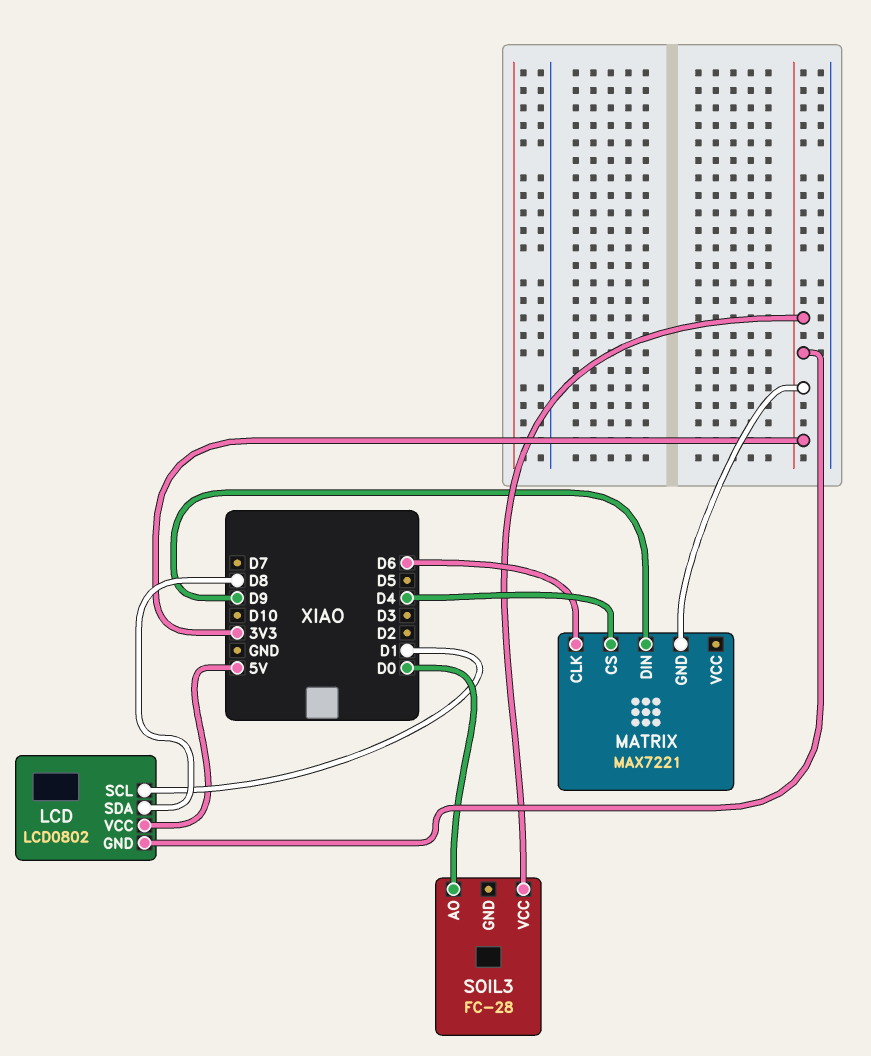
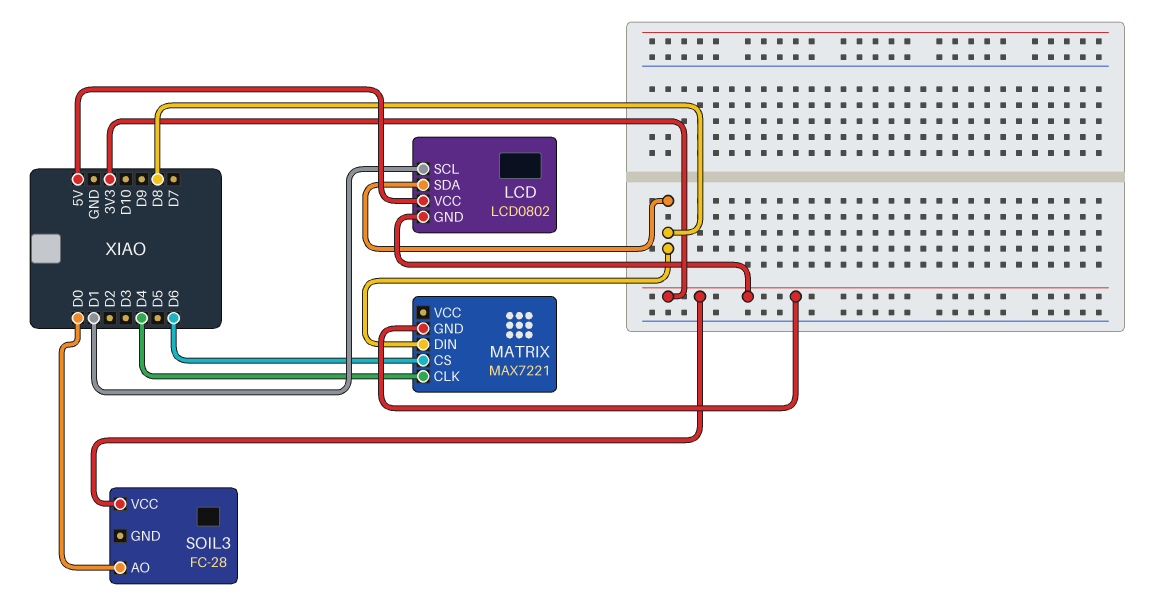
MATRIX pin CLK: D6 -> D4
MATRIX pin CS: D4 -> D6
MATRIX pin DIN: D9 -> D8

